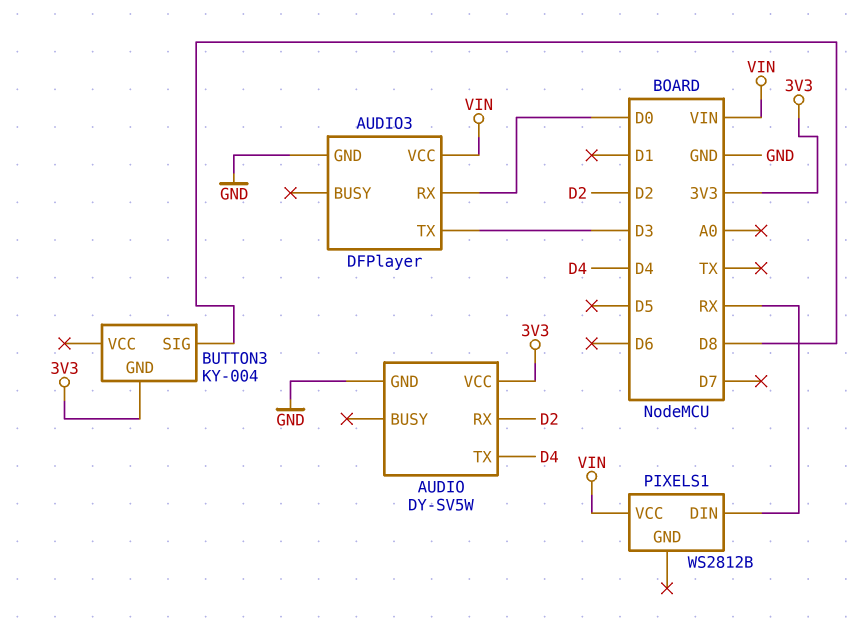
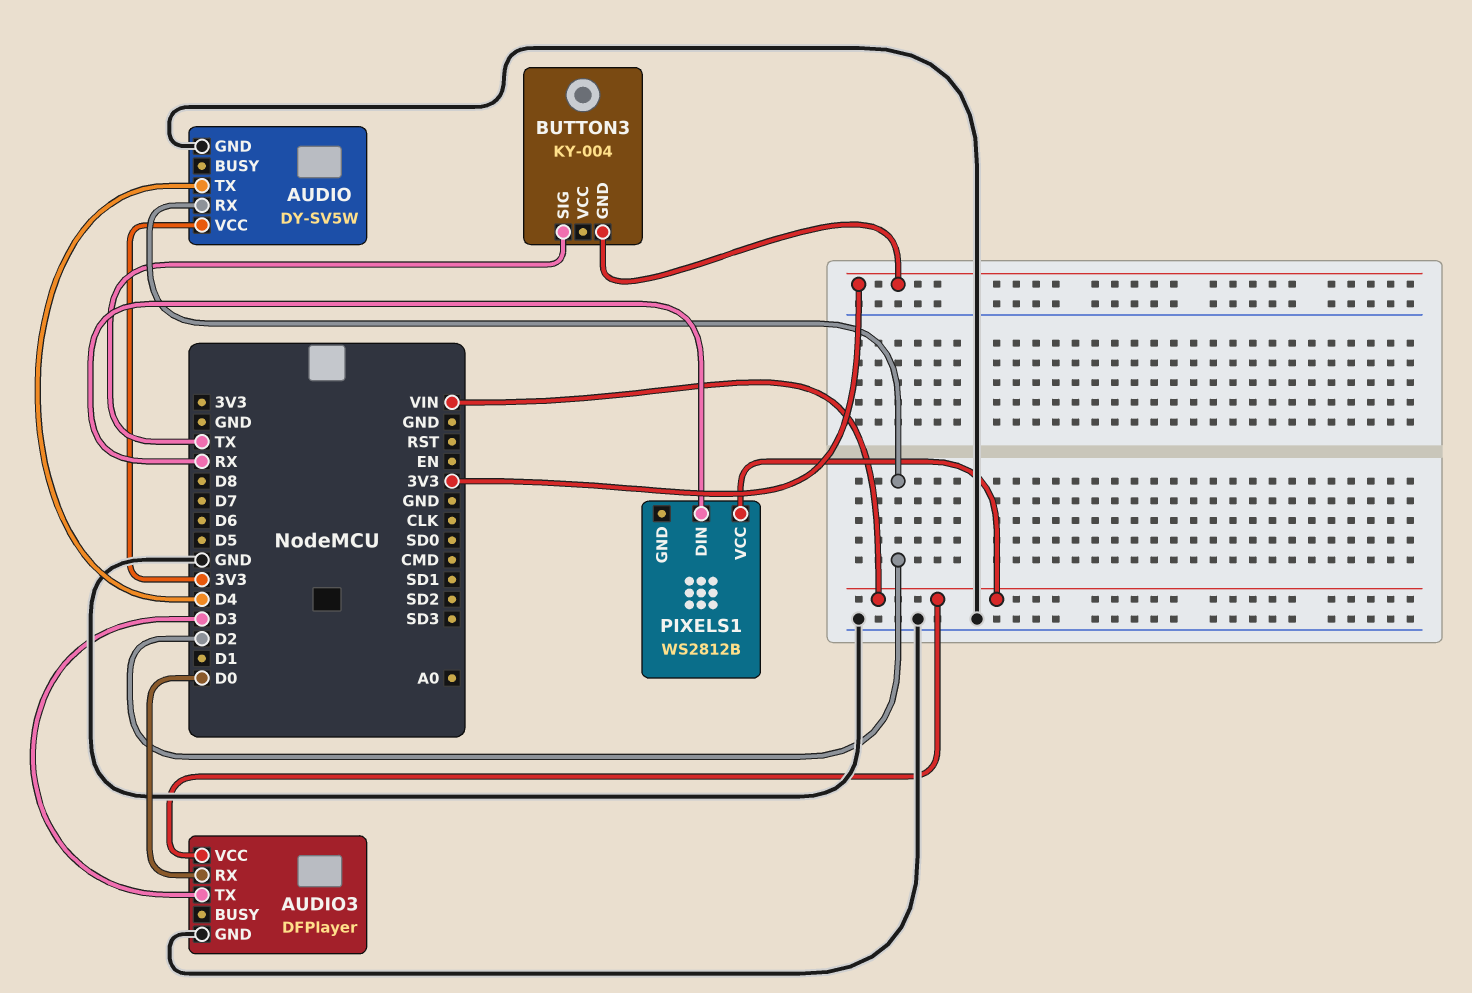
BUTTON3 pin SIG: D8 -> TX

